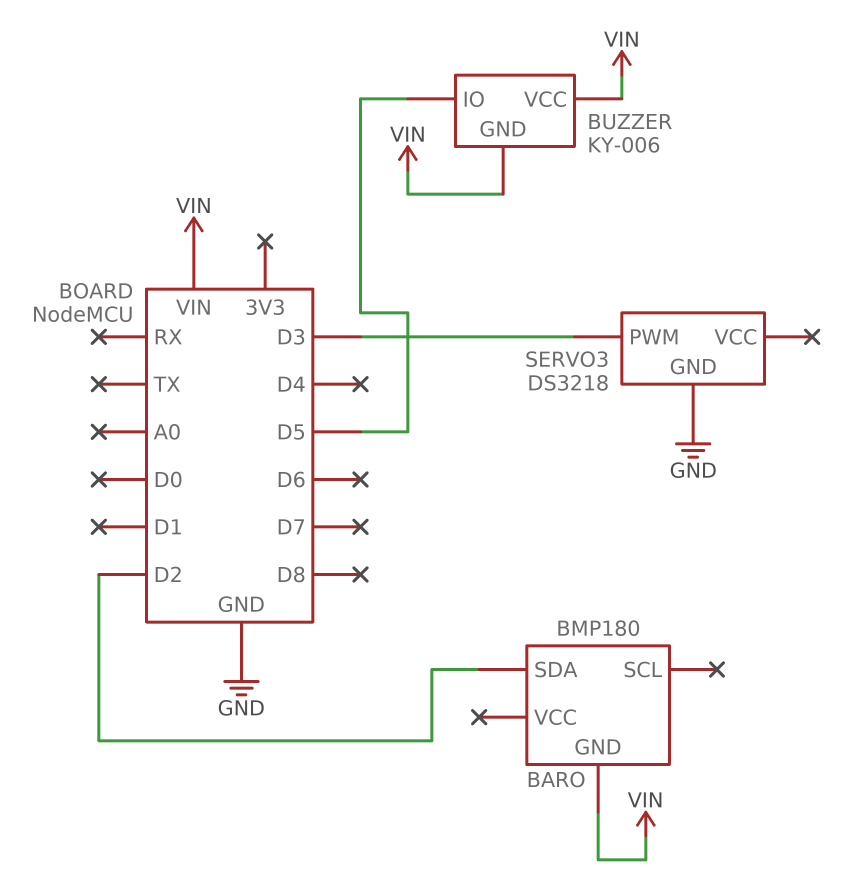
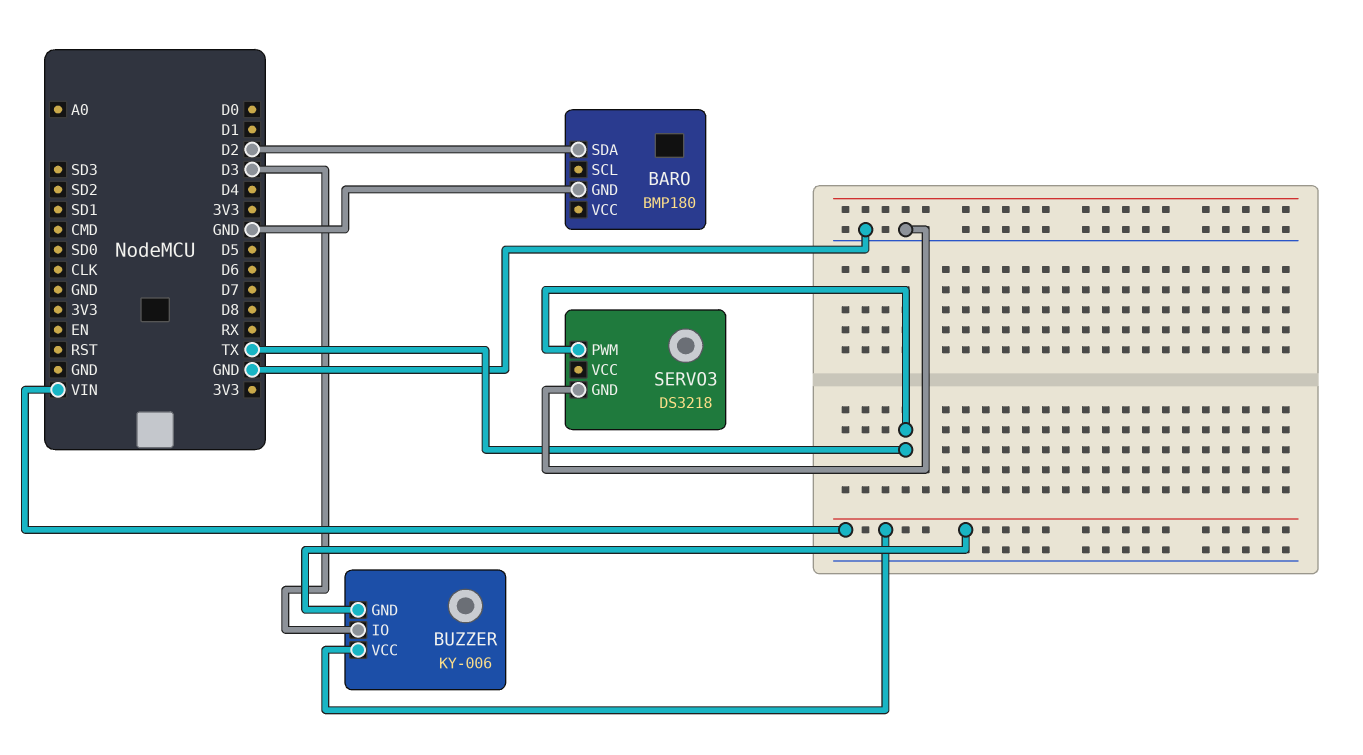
BARO pin GND: VIN -> GND
BUZZER pin IO: D5 -> D3
SERVO3 pin PWM: D3 -> TX

